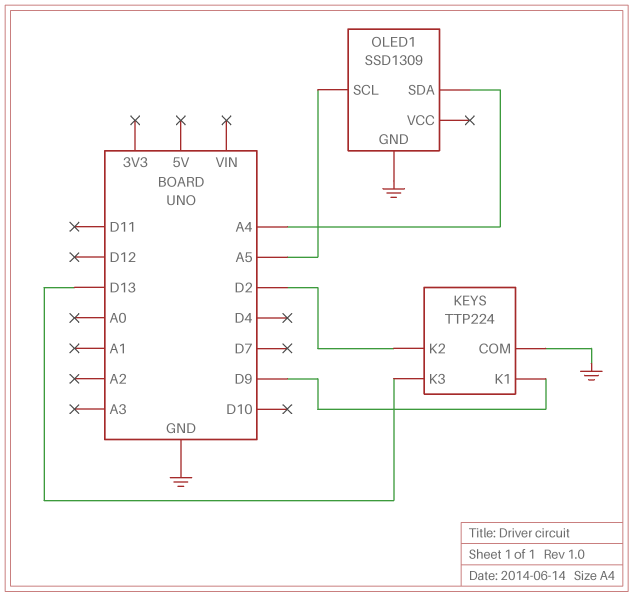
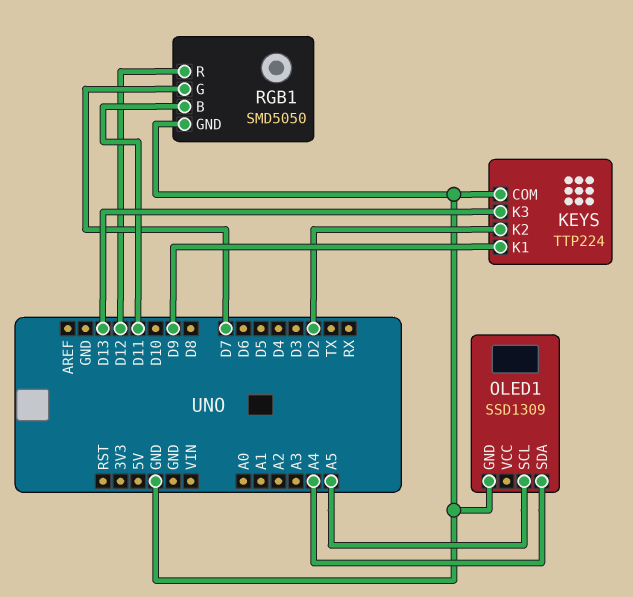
RGB1: none -> SMD5050
RGB1 pin B: none -> D11
RGB1 pin G: none -> D7
RGB1 pin GND: none -> GND
RGB1 pin R: none -> D12

